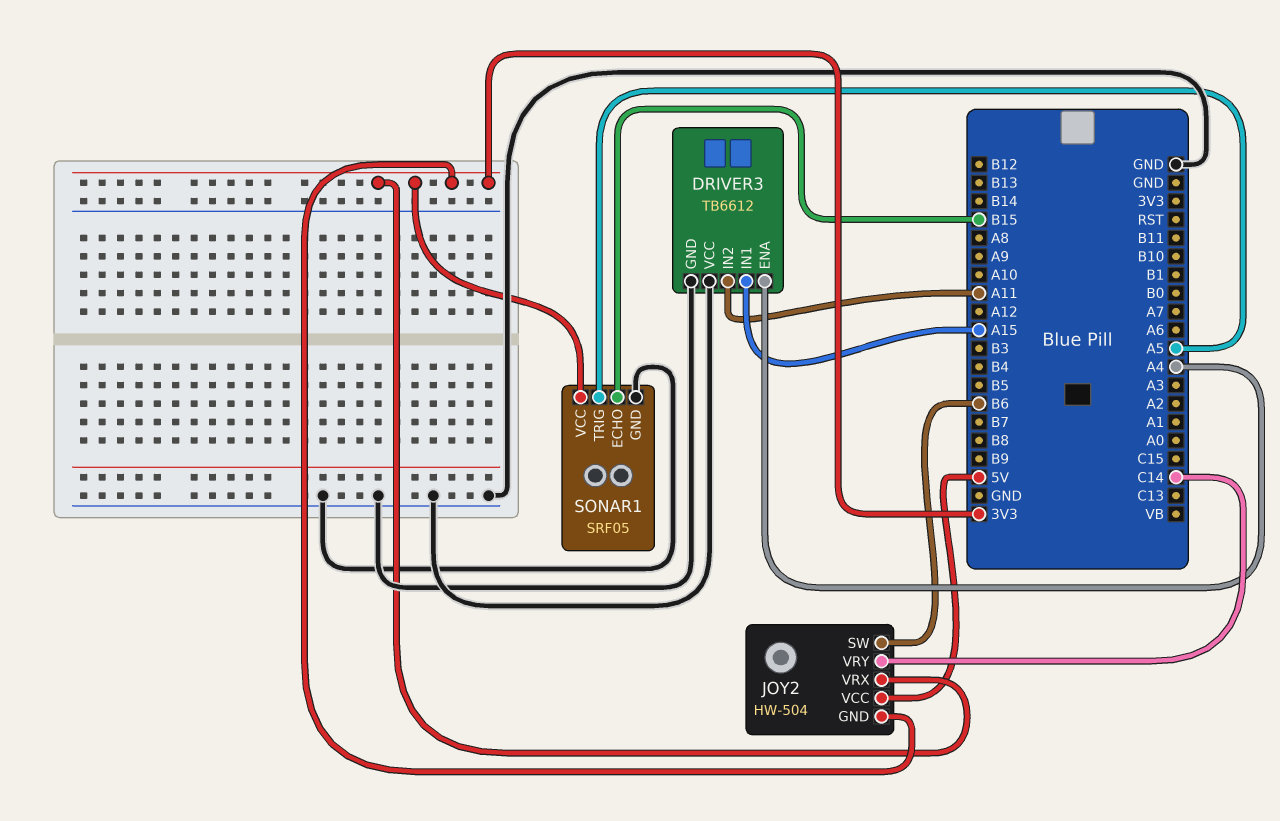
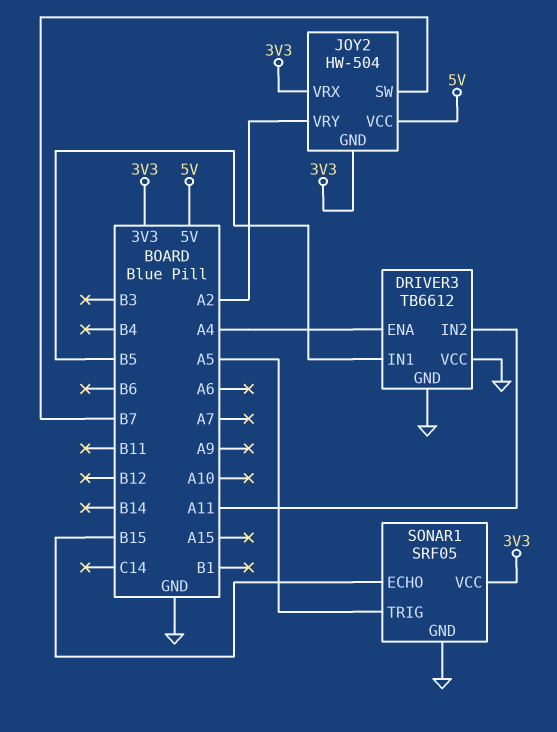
DRIVER3 pin IN1: A15 -> B5
JOY2 pin SW: B6 -> B7
JOY2 pin VRY: C14 -> A2

